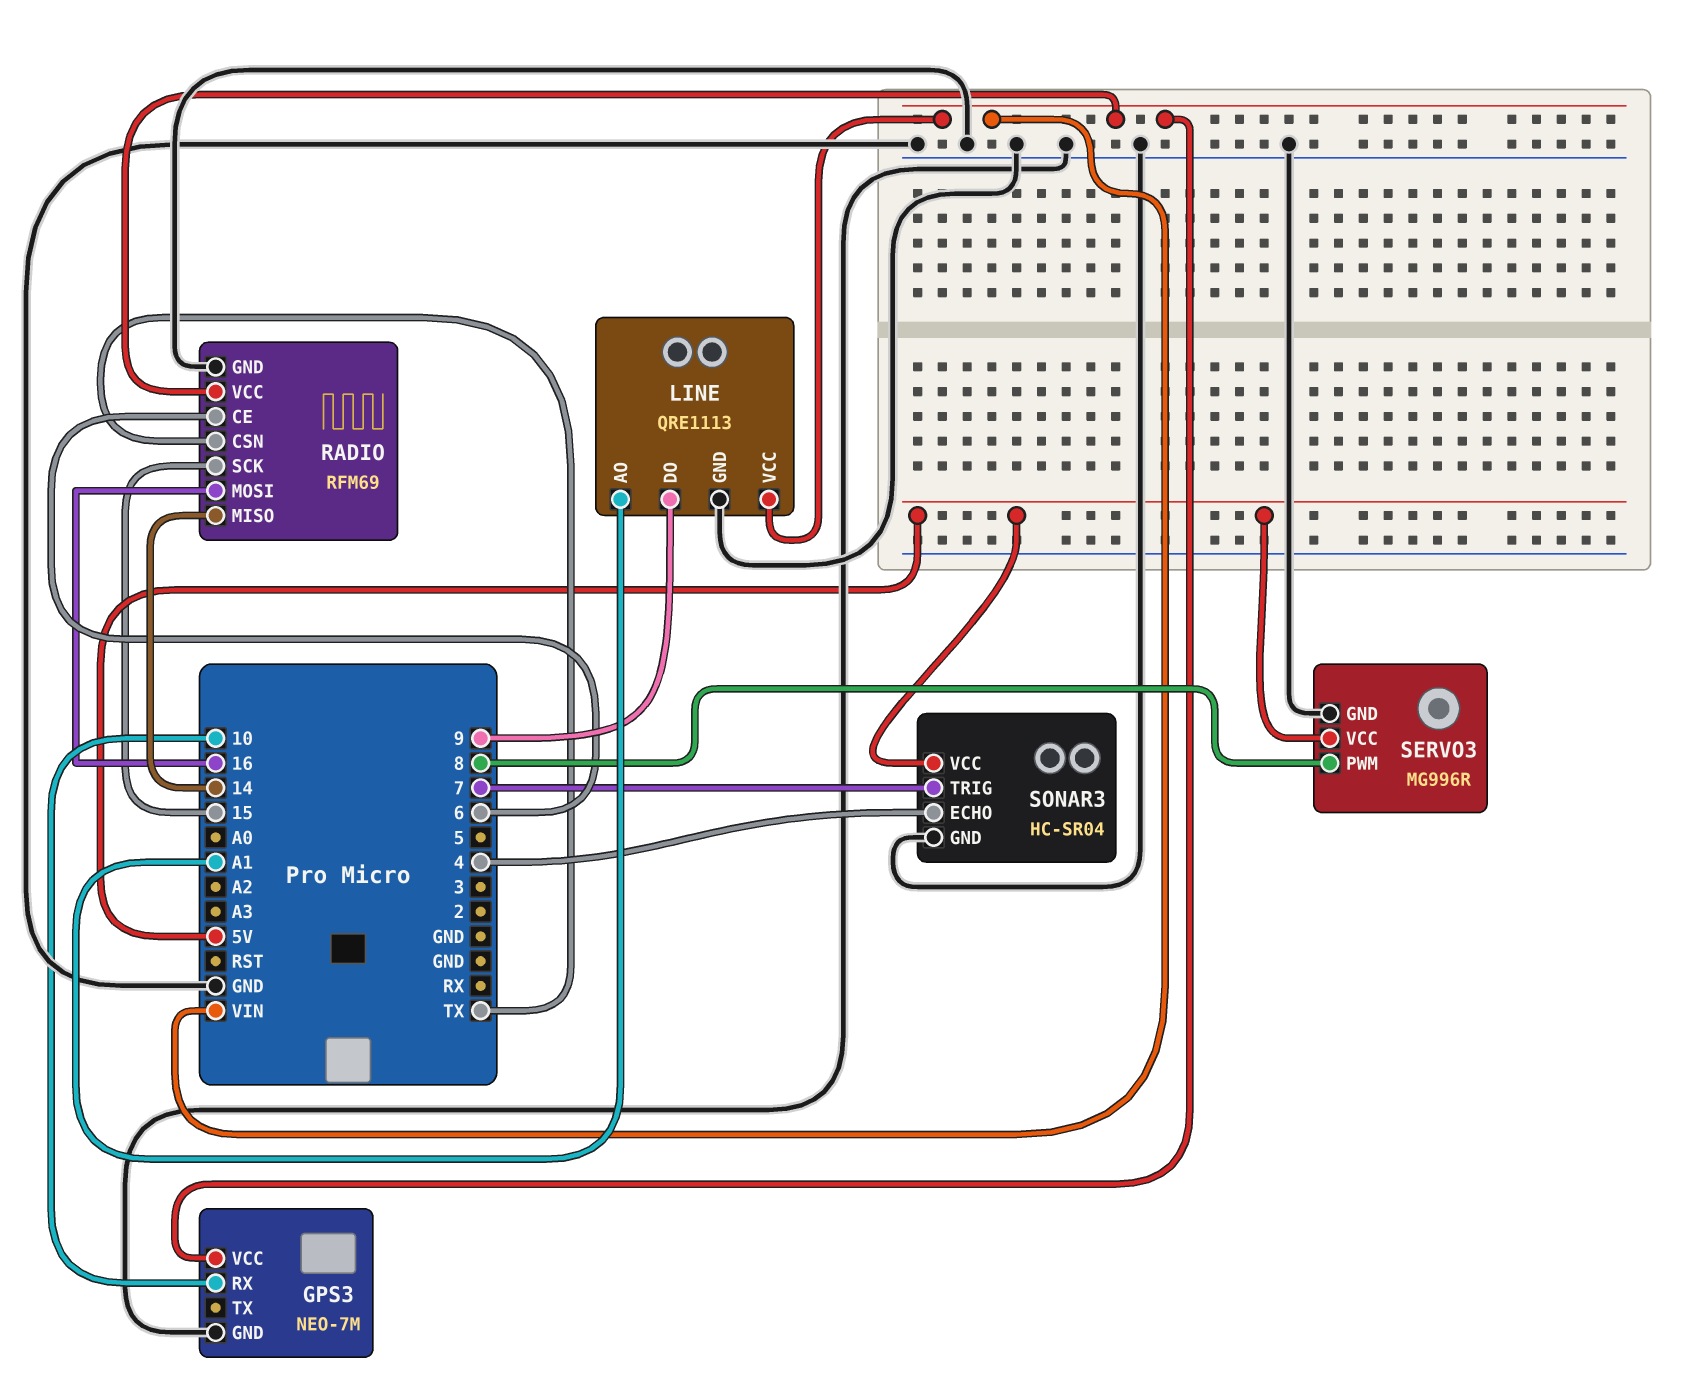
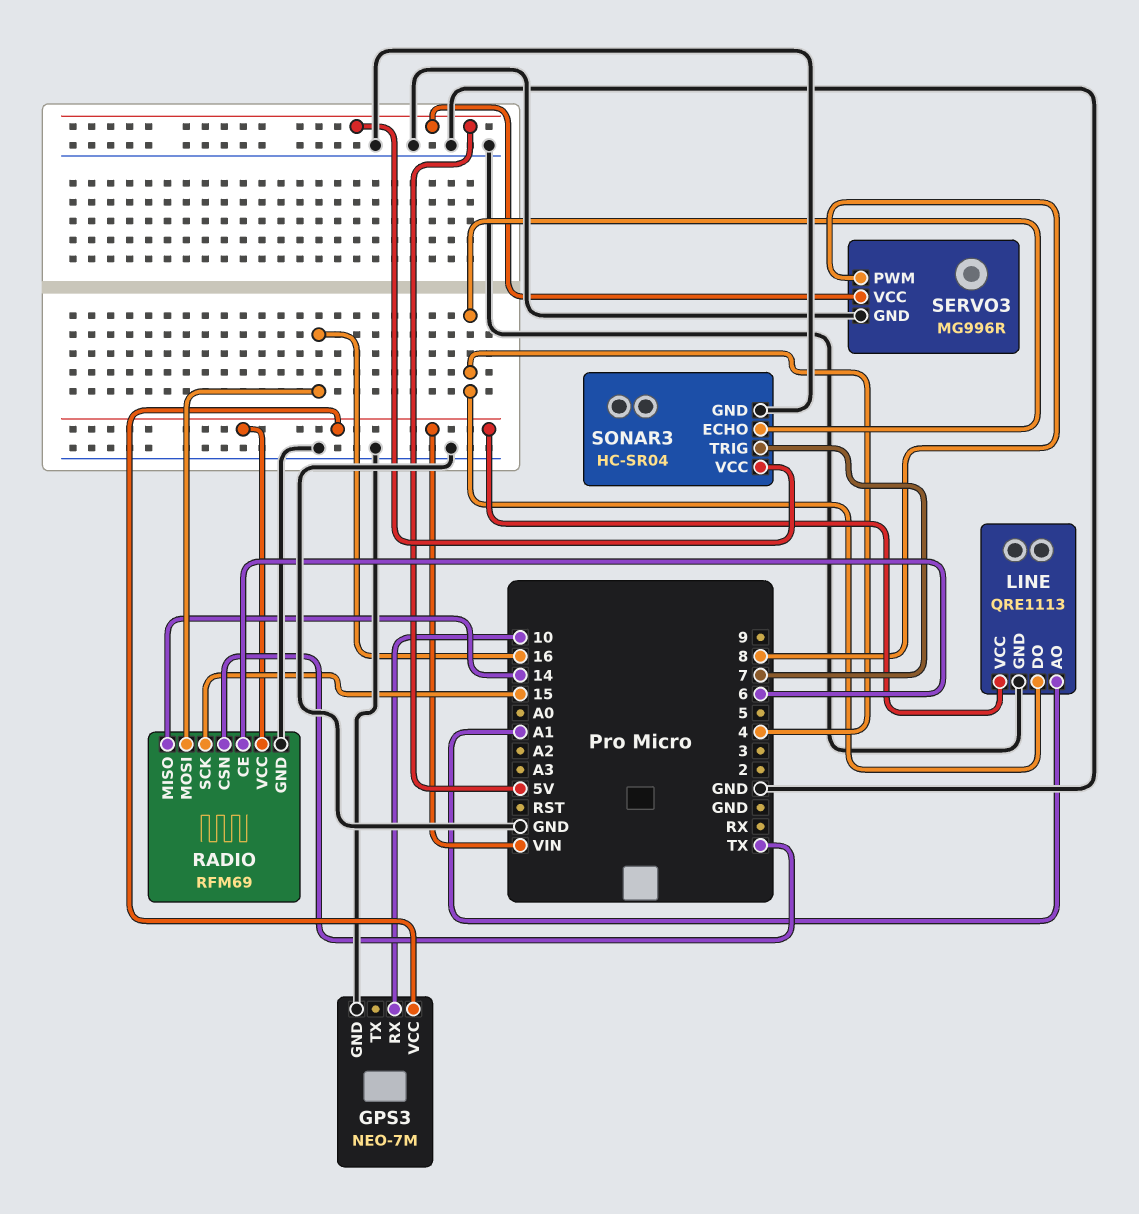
LINE pin DO: 9 -> 4

